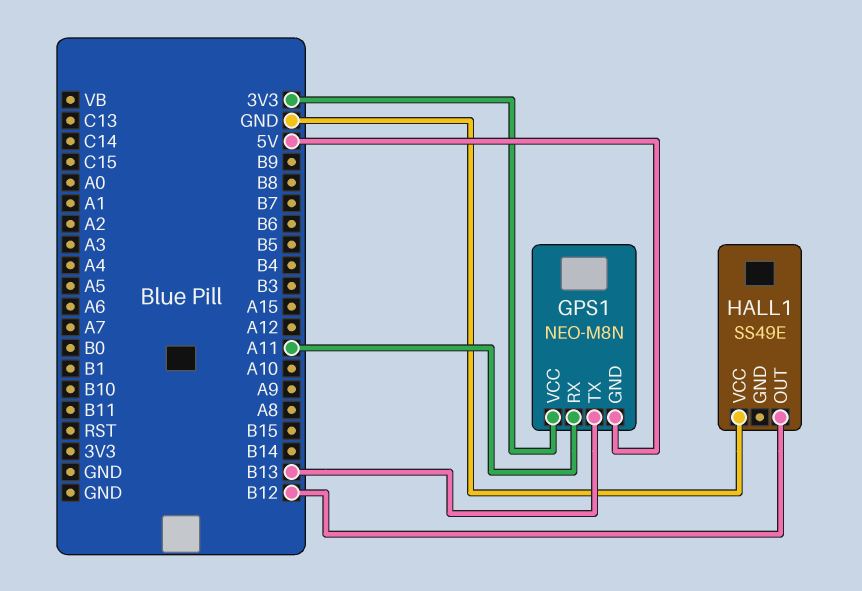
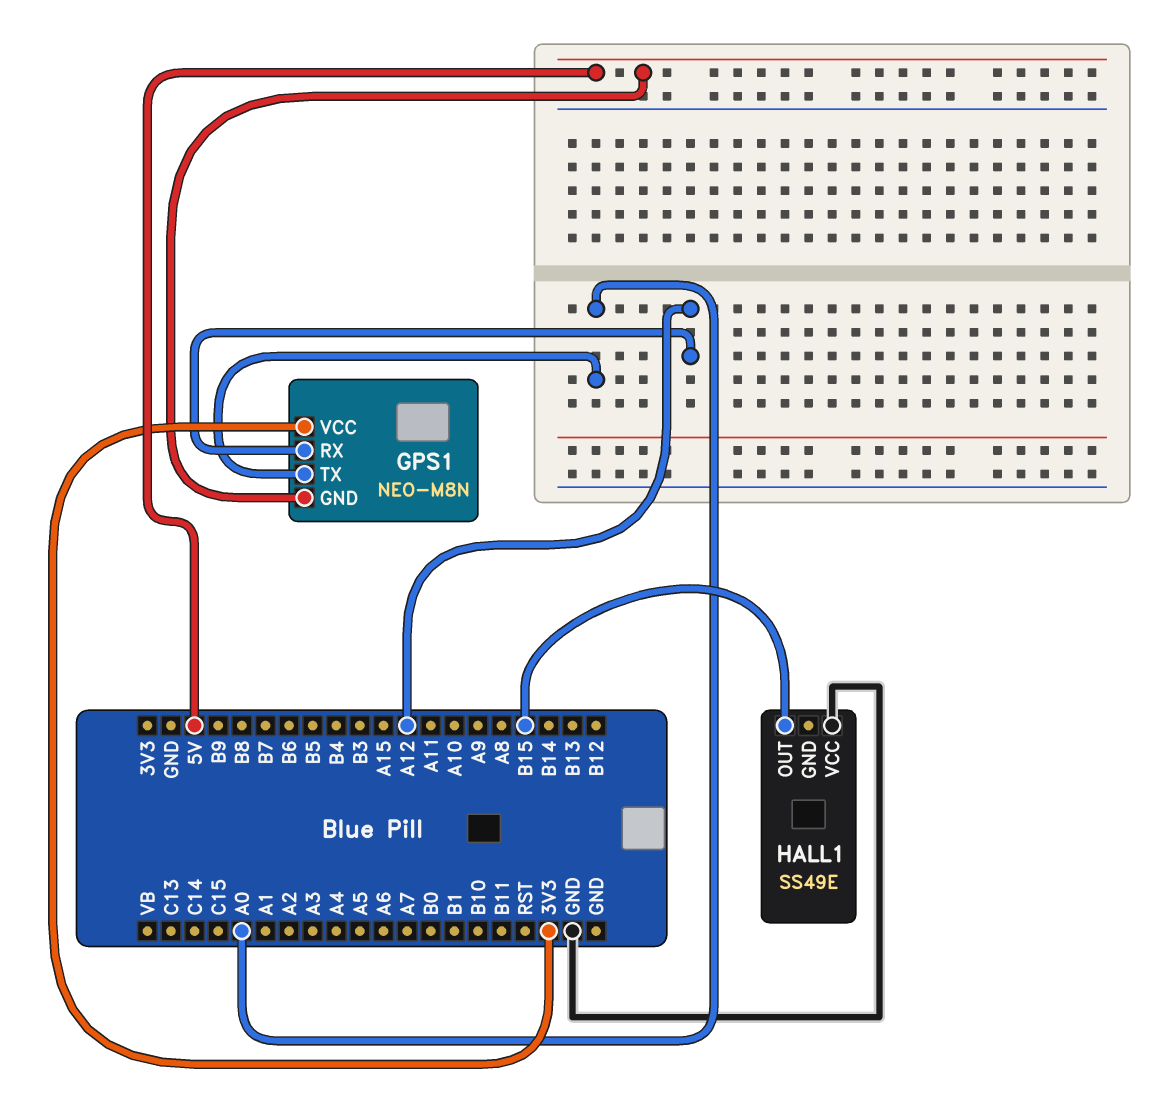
GPS1 pin RX: A11 -> A12
GPS1 pin TX: B13 -> A0
HALL1 pin OUT: B12 -> B15

